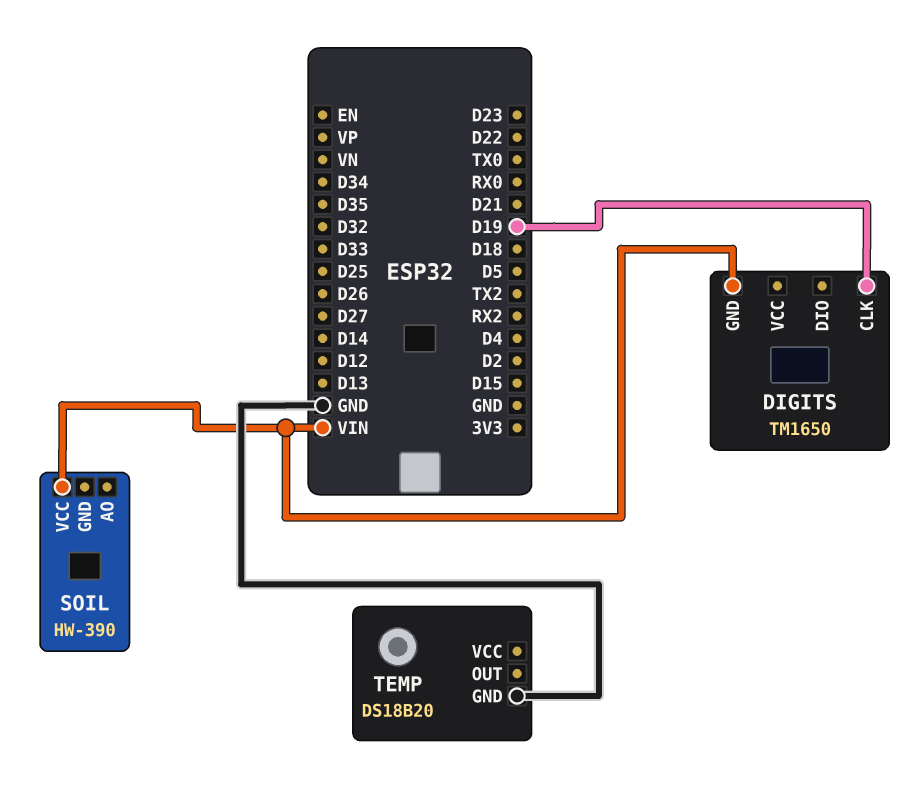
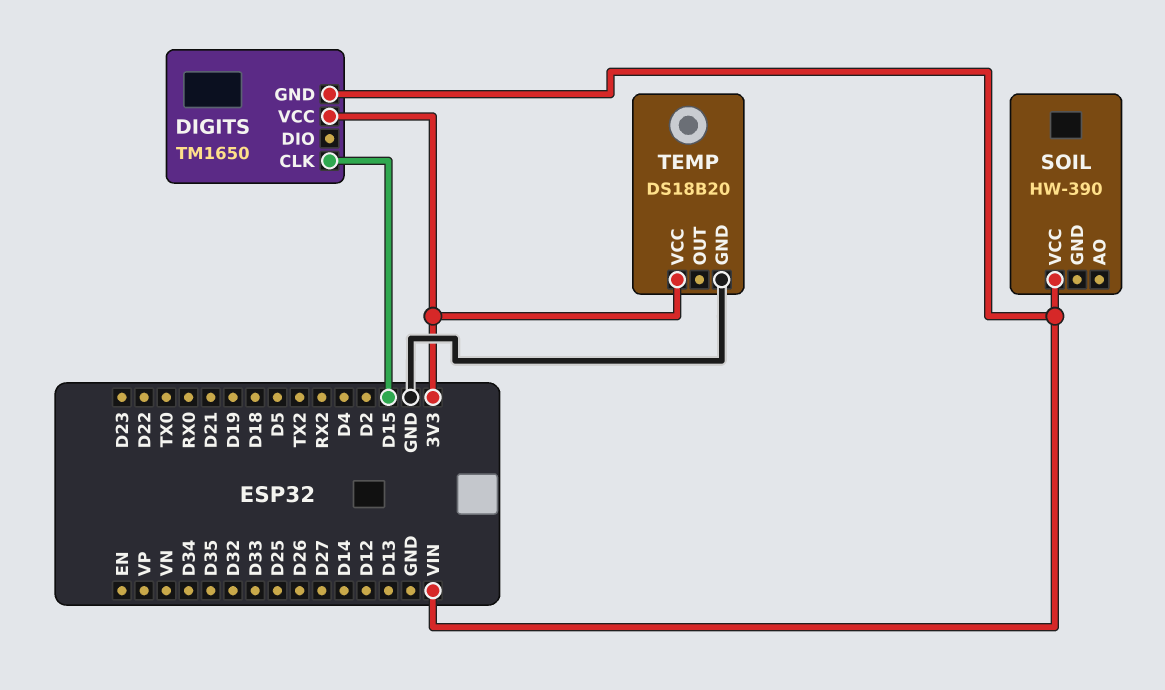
DIGITS pin CLK: D19 -> D15
DIGITS pin VCC: none -> 3V3
TEMP pin VCC: none -> 3V3

